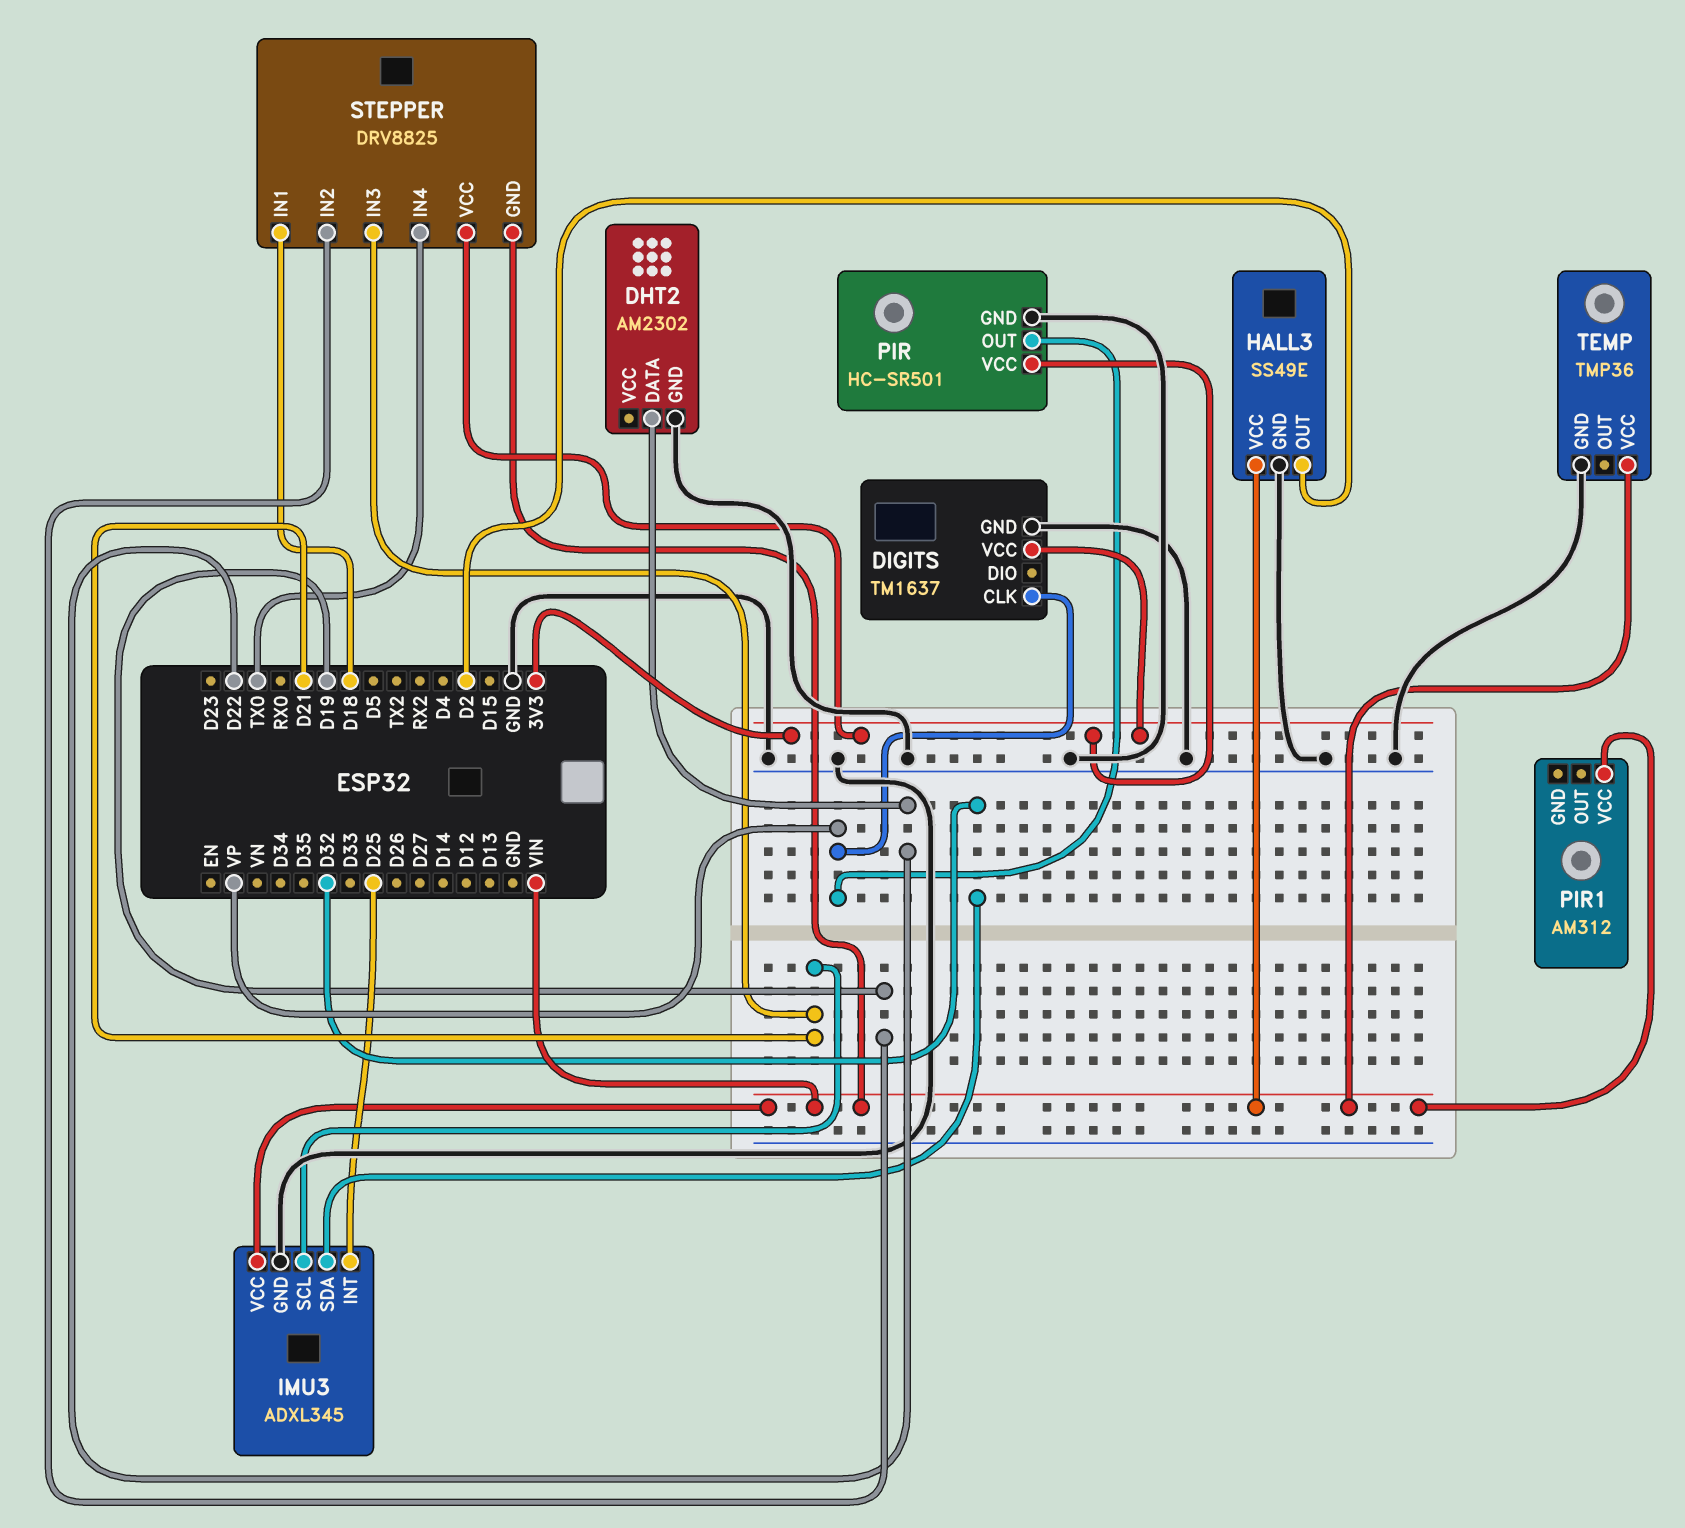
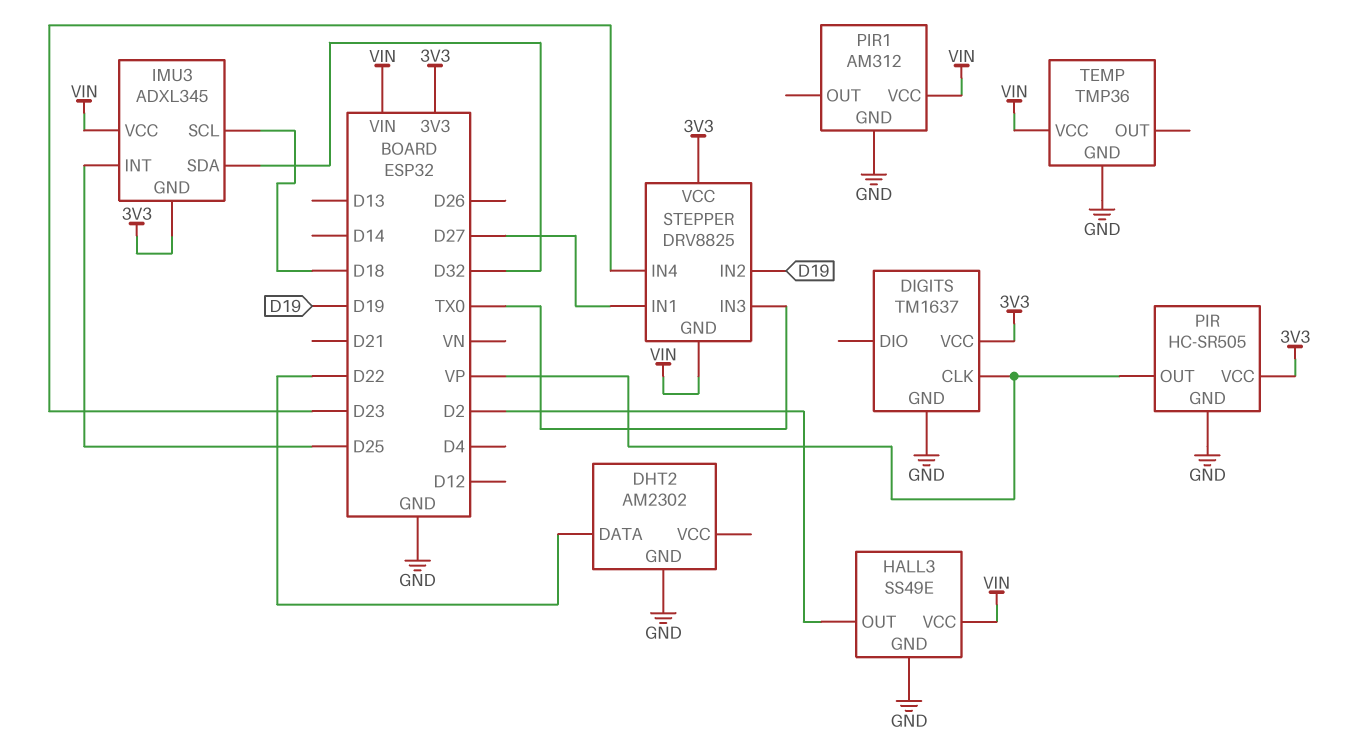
IMU3 pin GND: GND -> 3V3
IMU3 pin SCL: D21 -> D18
PIR: HC-SR501 -> HC-SR505
PIR1 pin GND: none -> GND
STEPPER pin IN1: D18 -> D27
STEPPER pin IN3: D21 -> TX0
STEPPER pin IN4: TX0 -> D23

